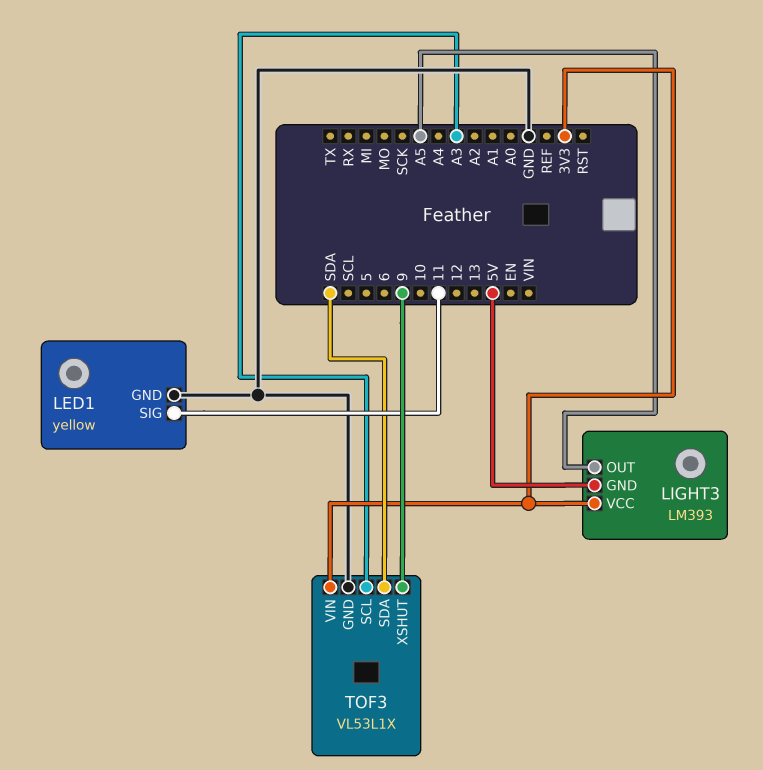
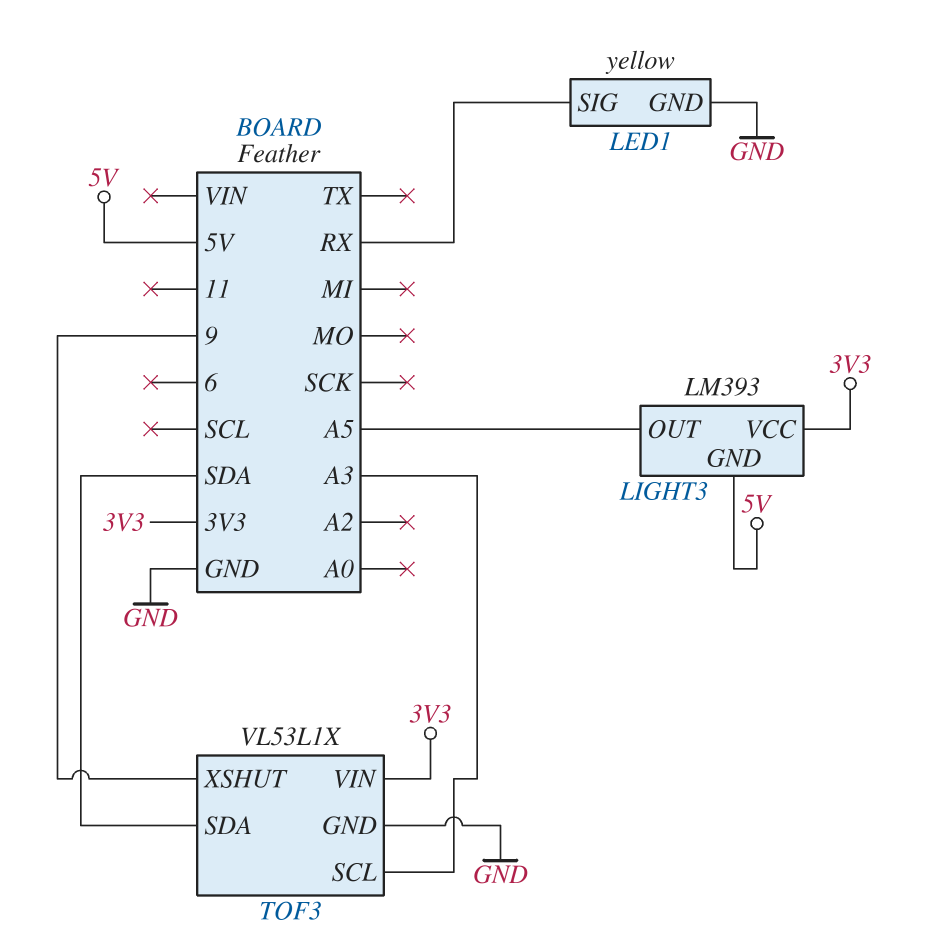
LED1 pin SIG: 11 -> RX

